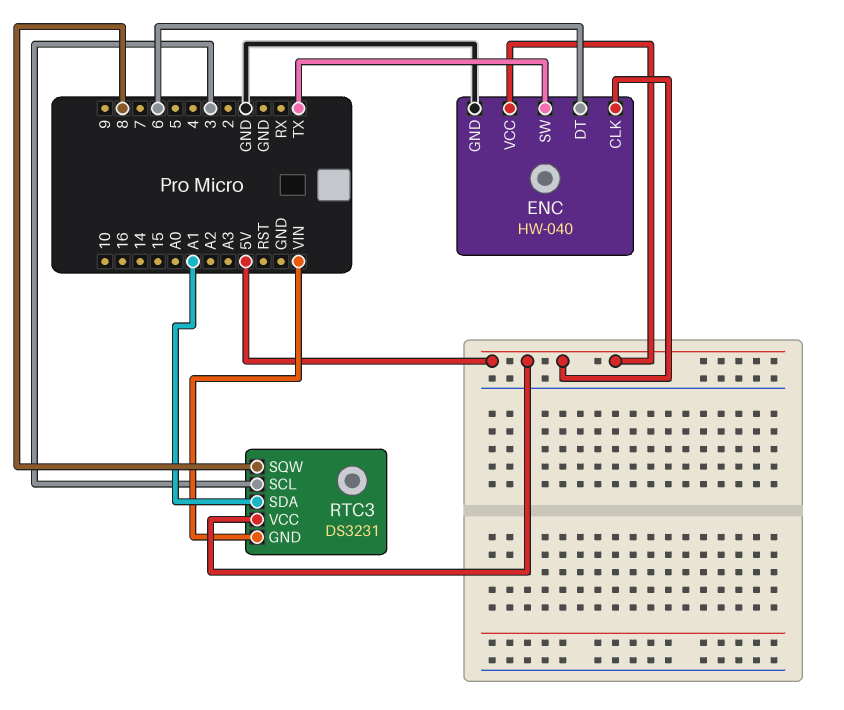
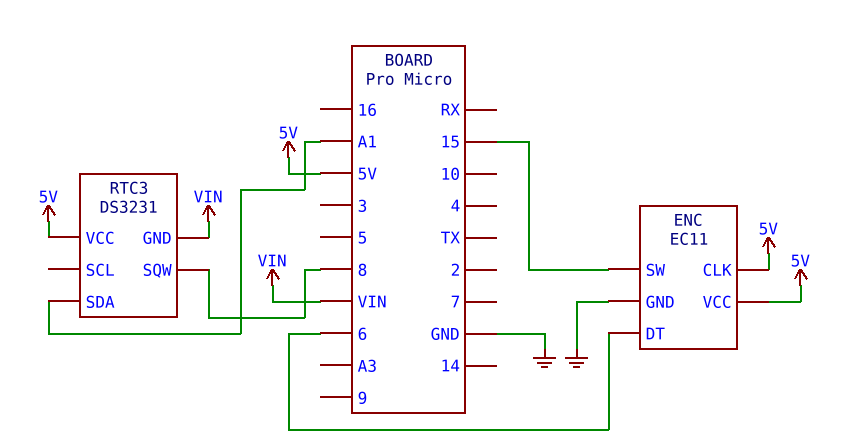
ENC: HW-040 -> EC11
ENC pin SW: TX -> 15
RTC3 pin SCL: 3 -> none

